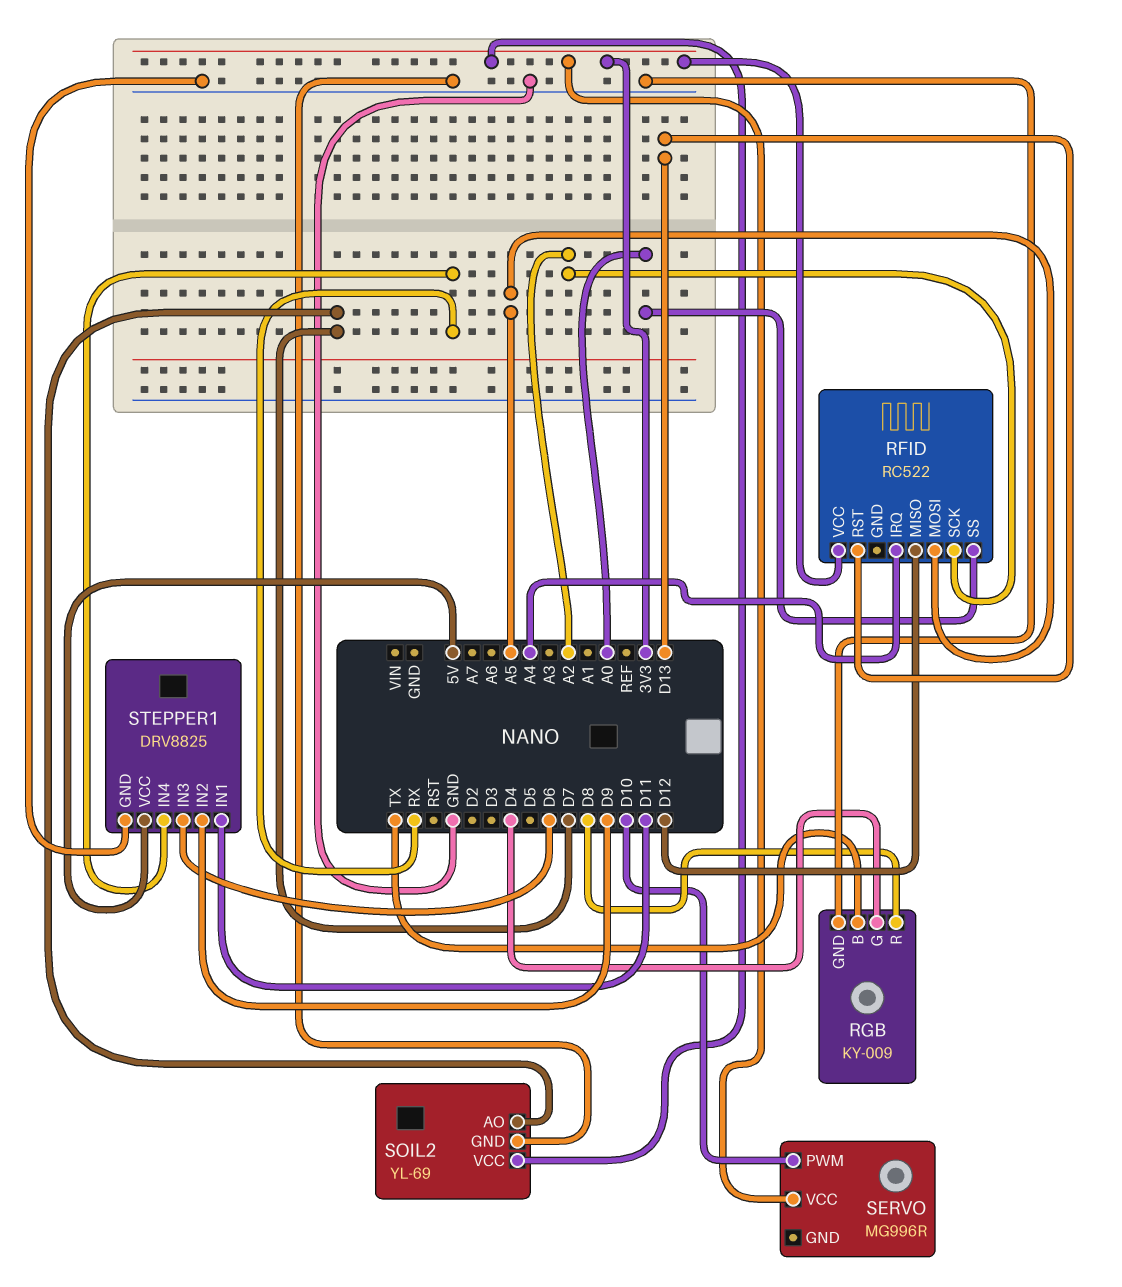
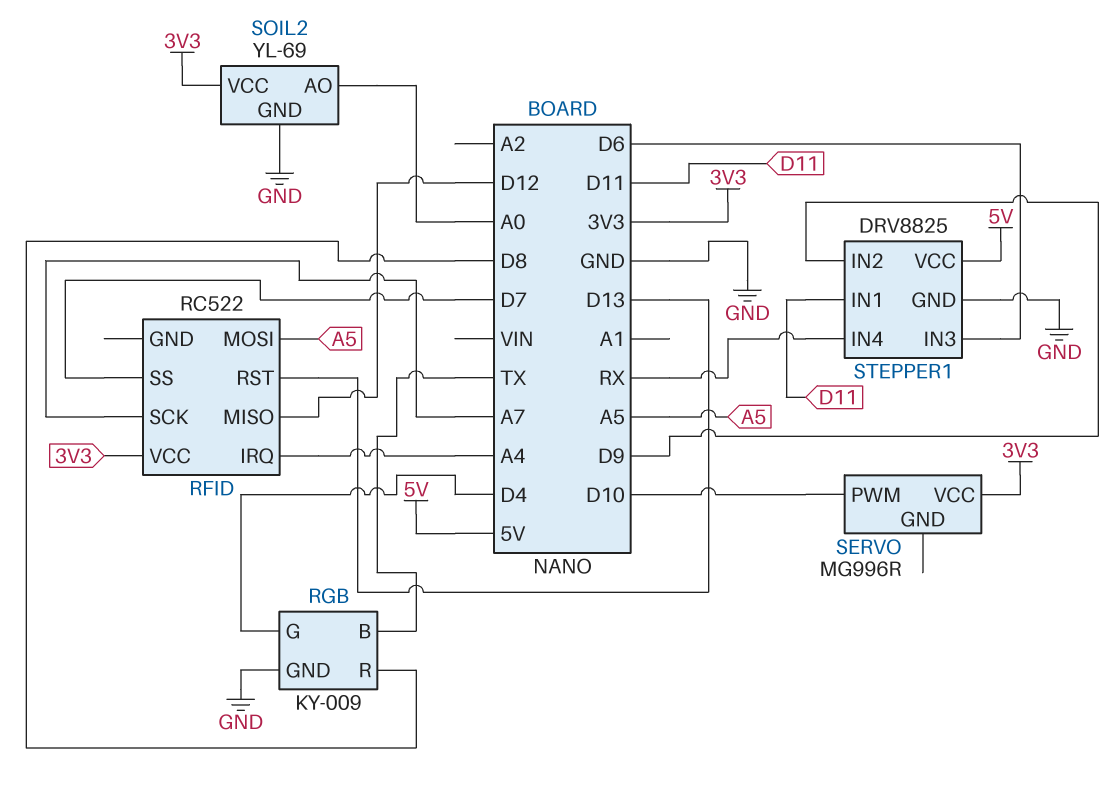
RFID pin SCK: A2 -> A7
RFID pin SS: A0 -> D7
SOIL2 pin AO: D7 -> A0

